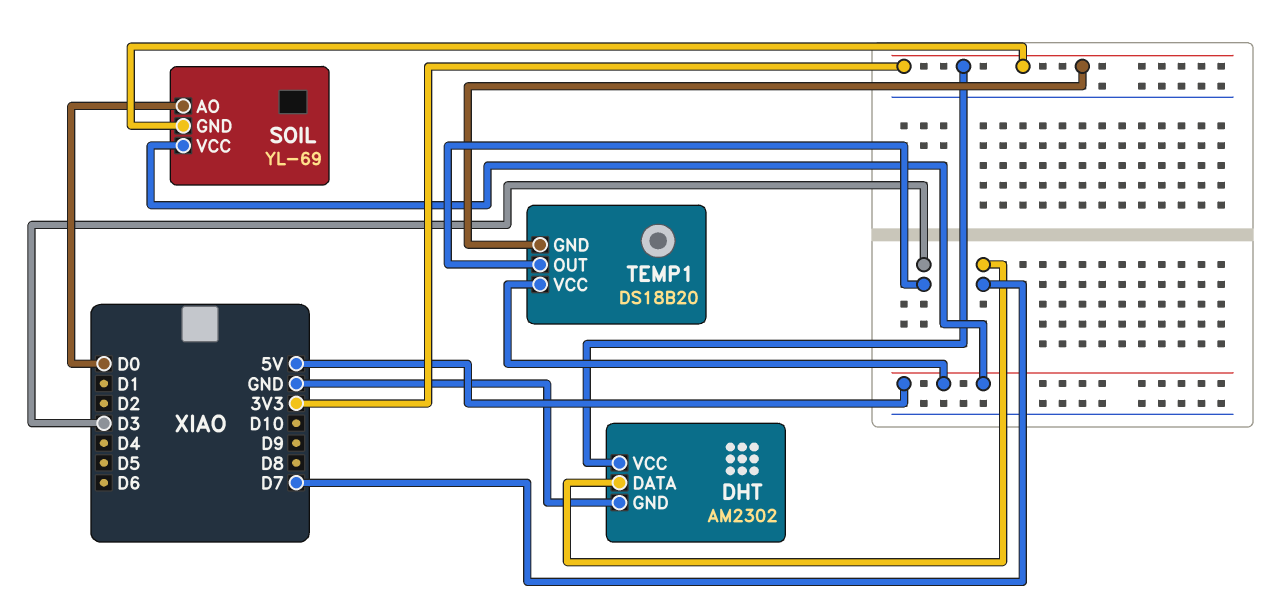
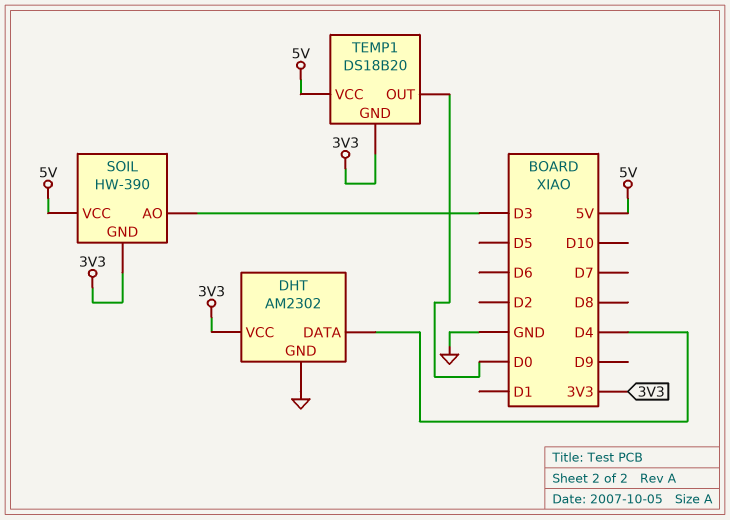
DHT pin DATA: D7 -> D4
SOIL: YL-69 -> HW-390
SOIL pin AO: D0 -> D3
TEMP1 pin OUT: D3 -> D0

